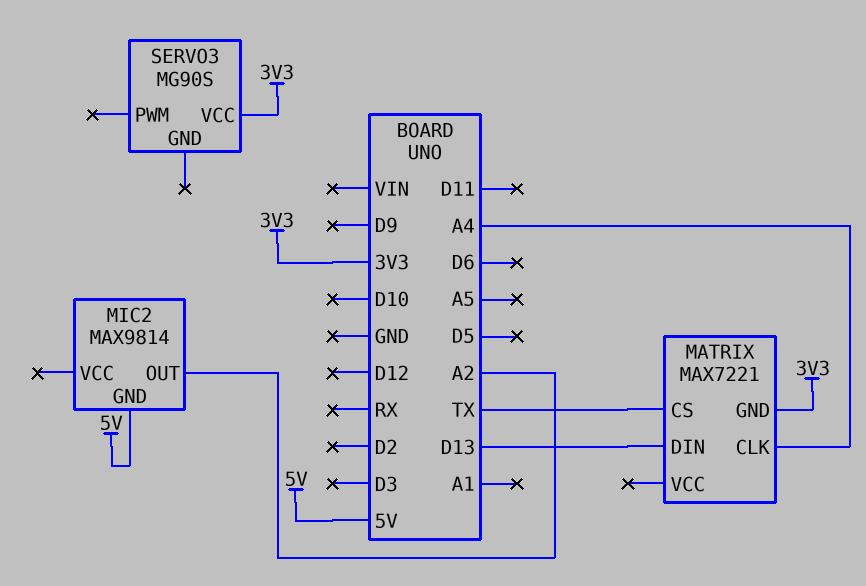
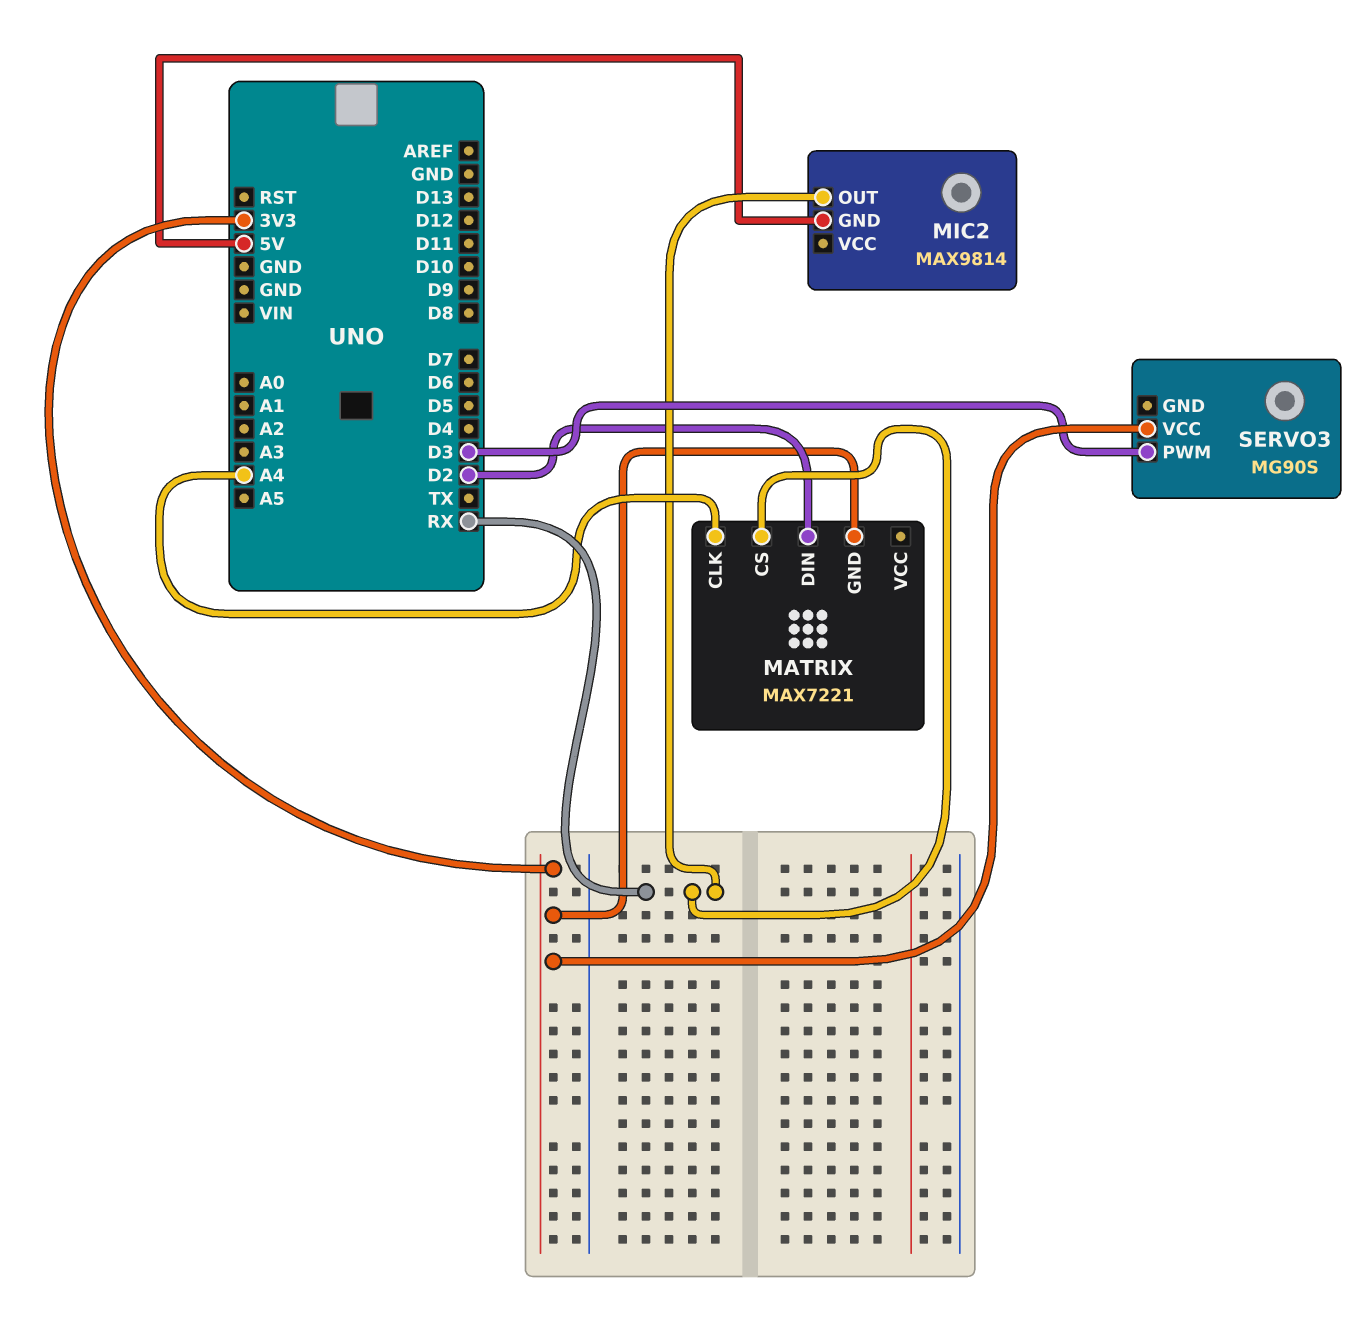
MATRIX pin CS: TX -> RX
MATRIX pin DIN: D13 -> D2
MIC2 pin OUT: A2 -> RX
SERVO3 pin PWM: none -> D3

